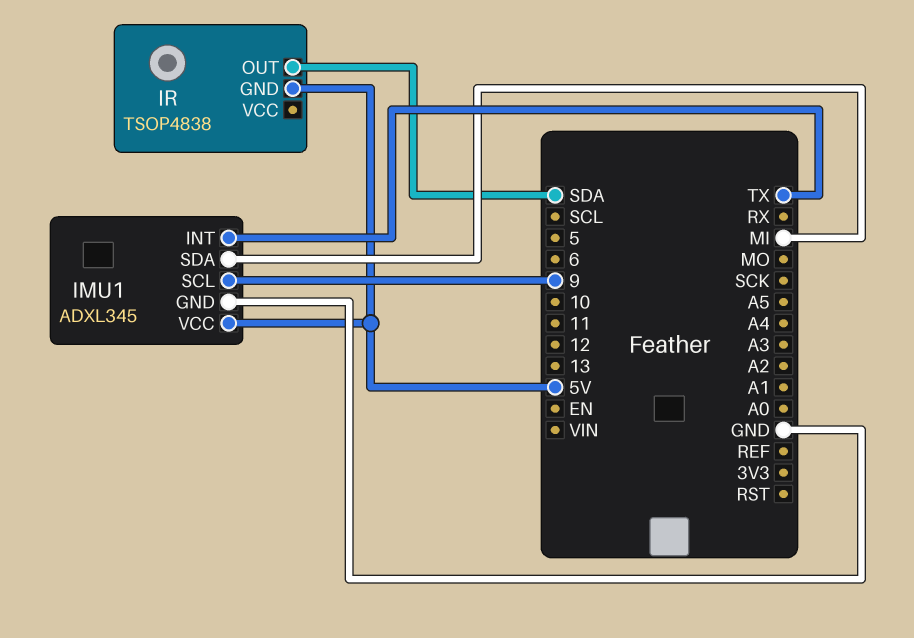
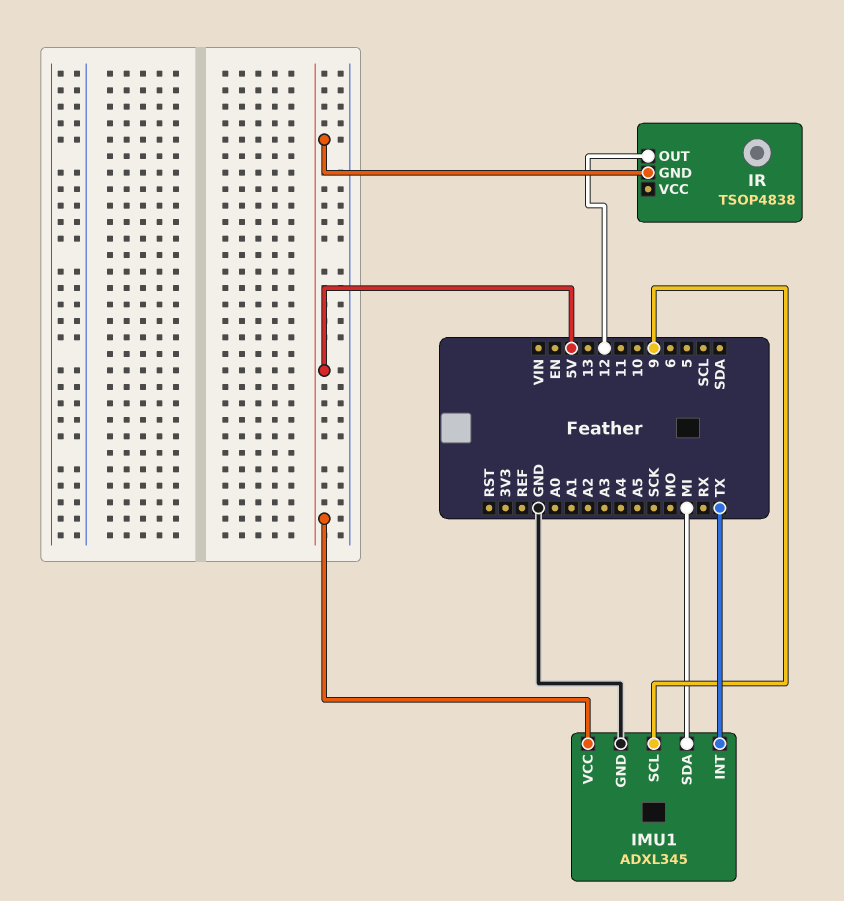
IR pin OUT: SDA -> 12

